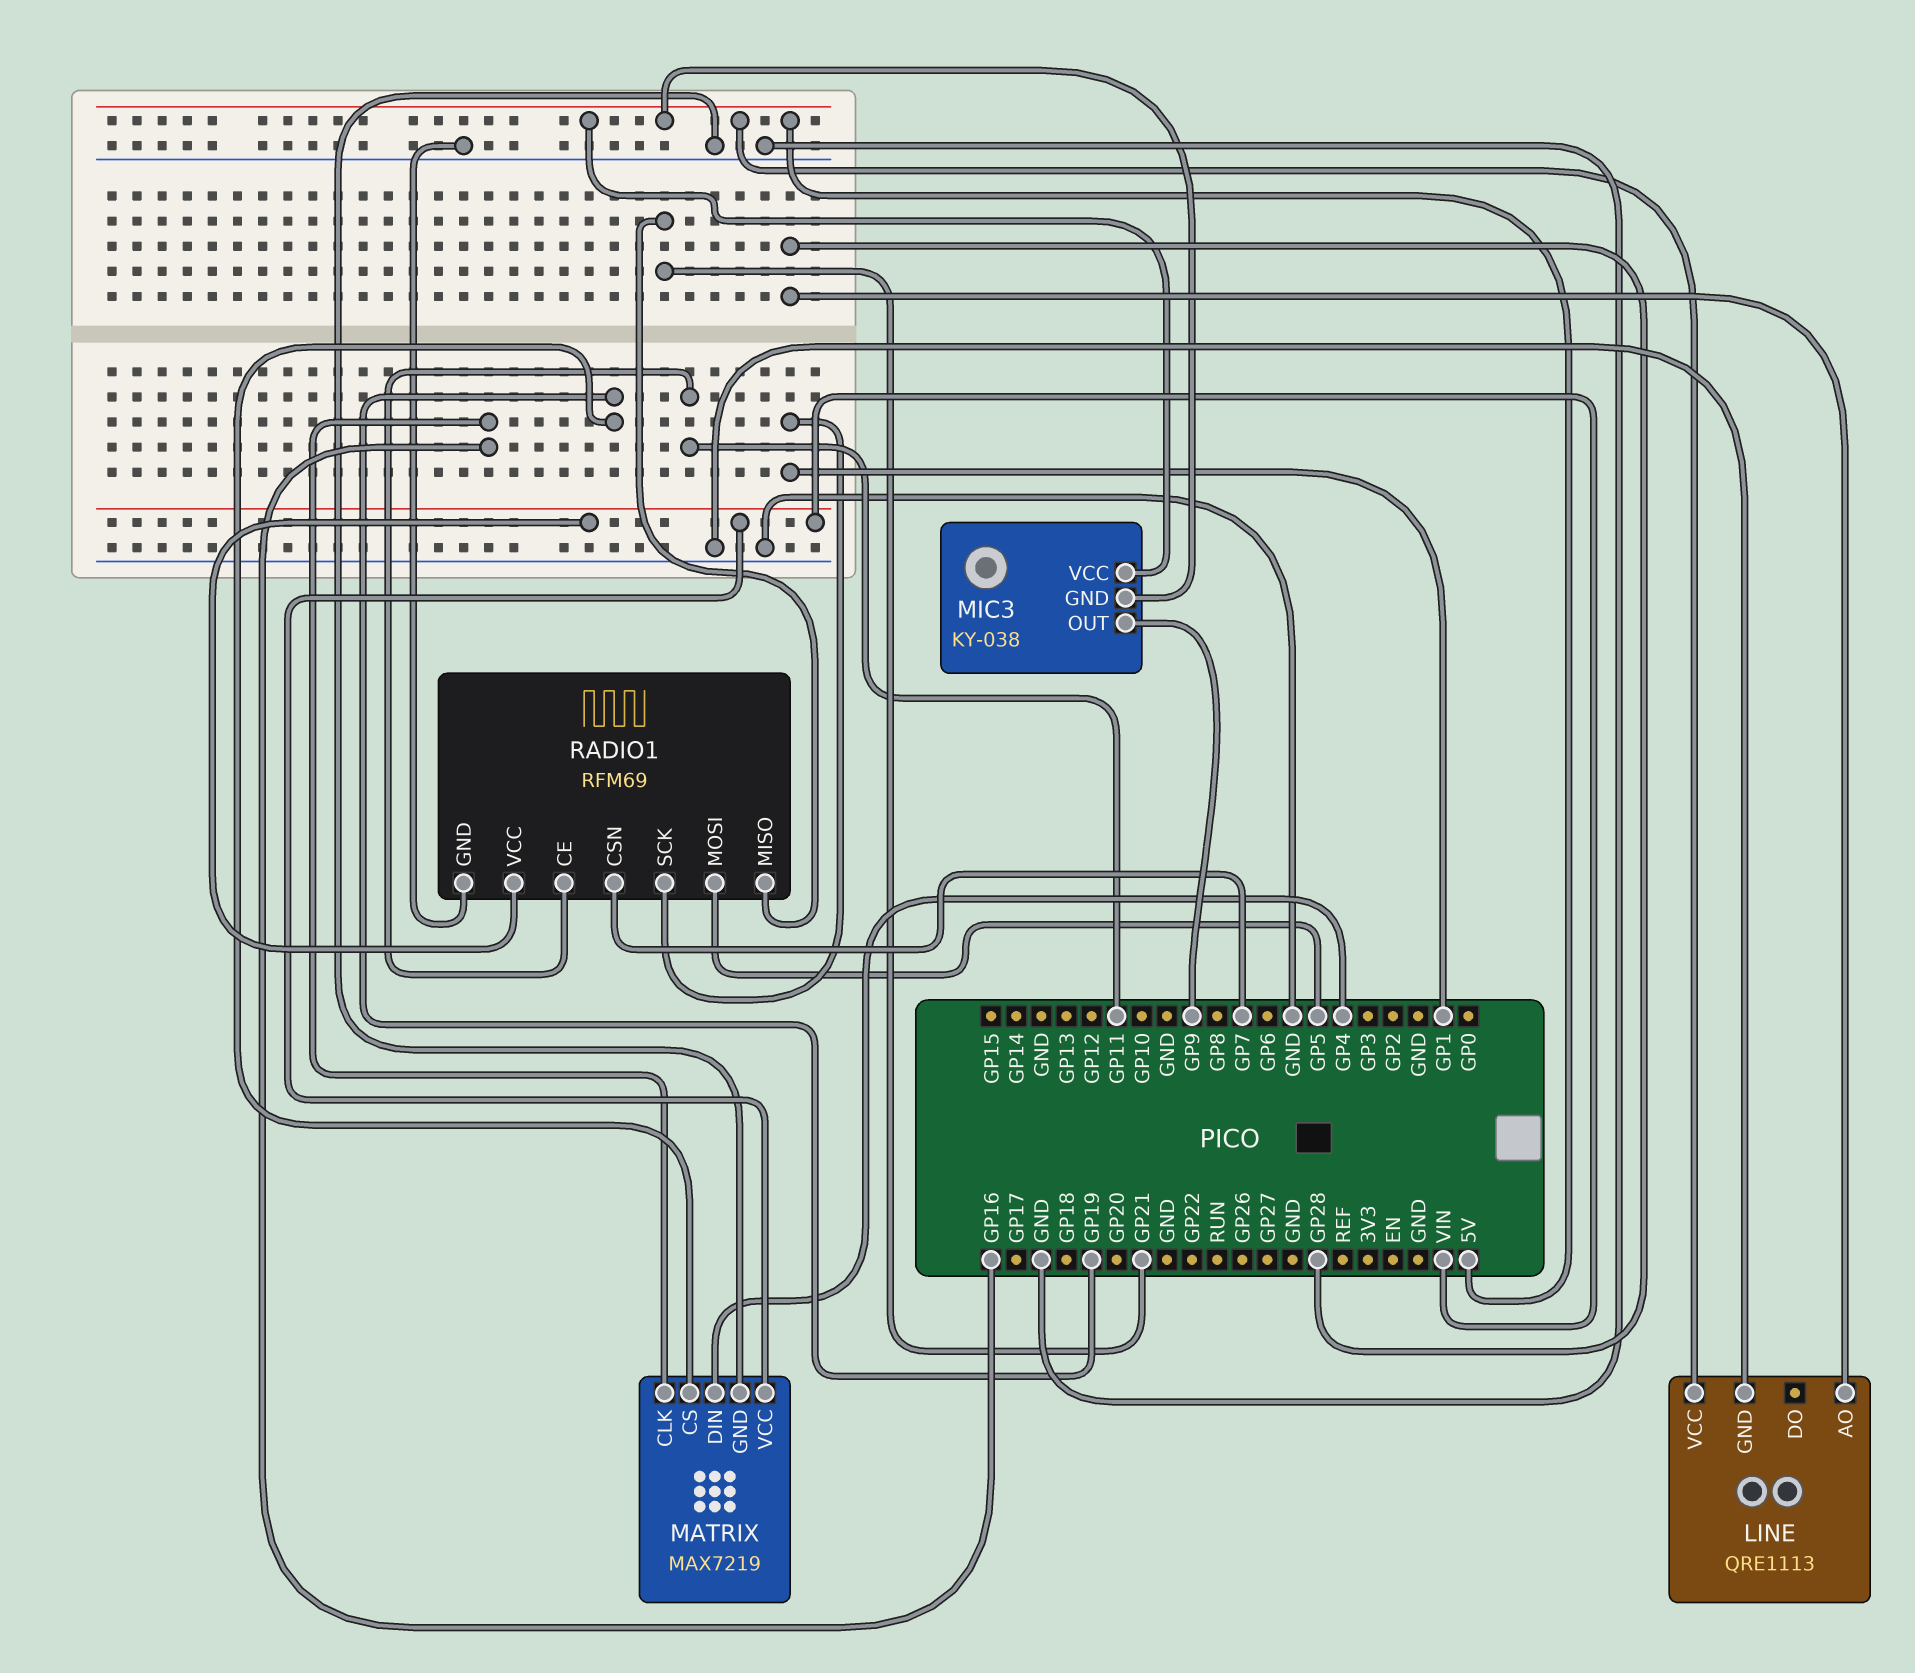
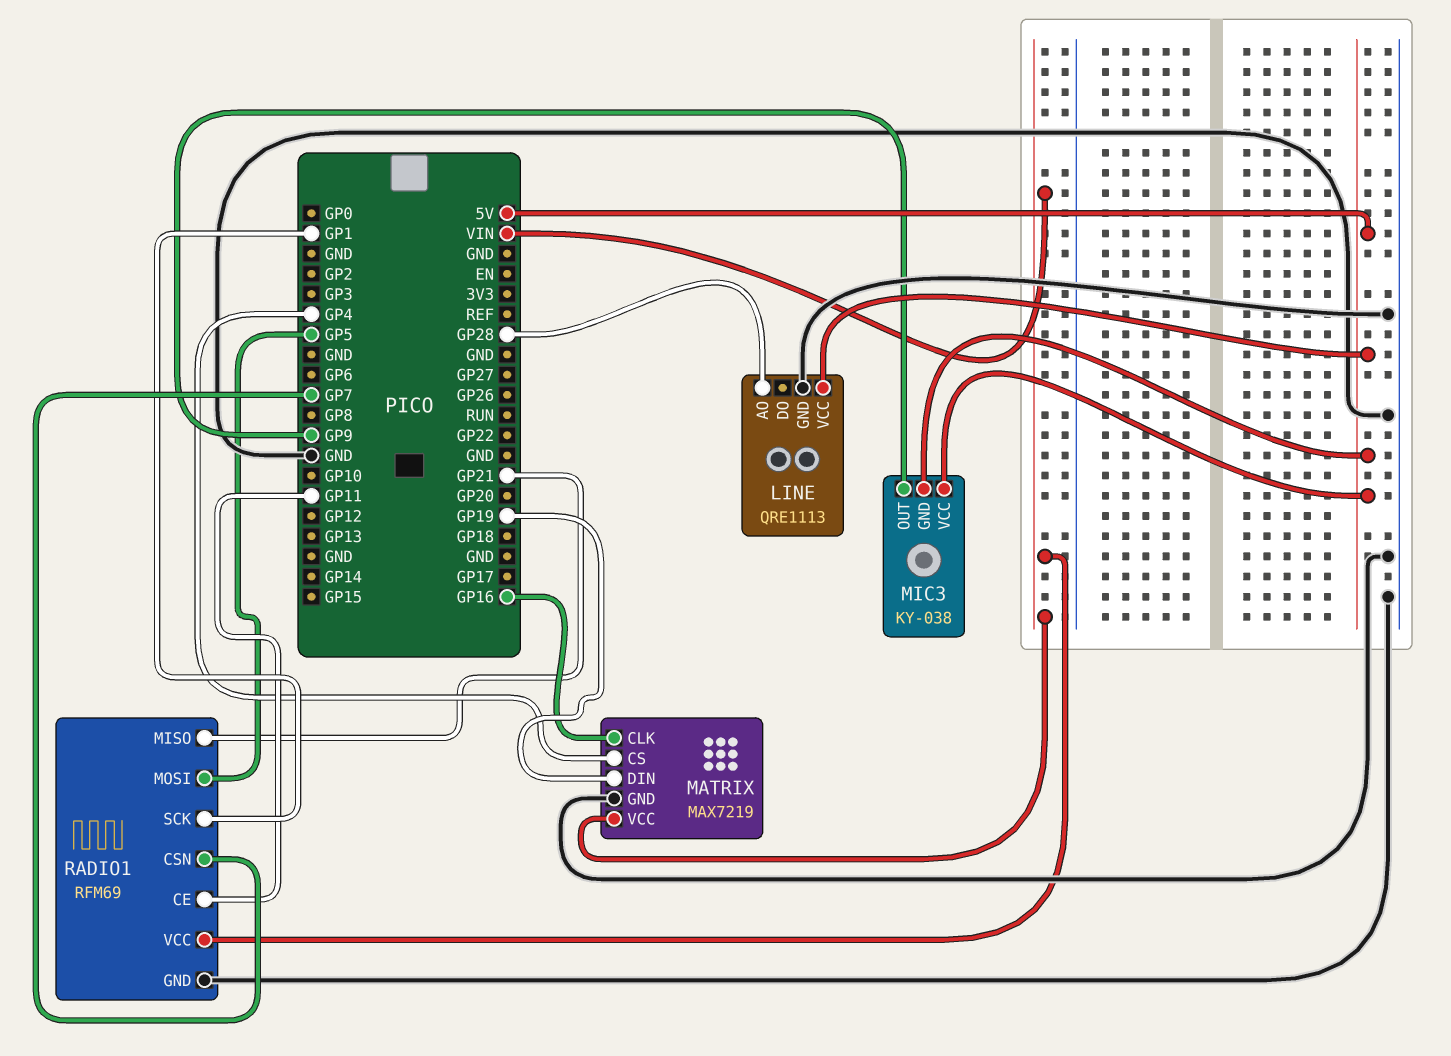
MATRIX pin CS: GP19 -> GP4
MATRIX pin DIN: GP4 -> GP19

